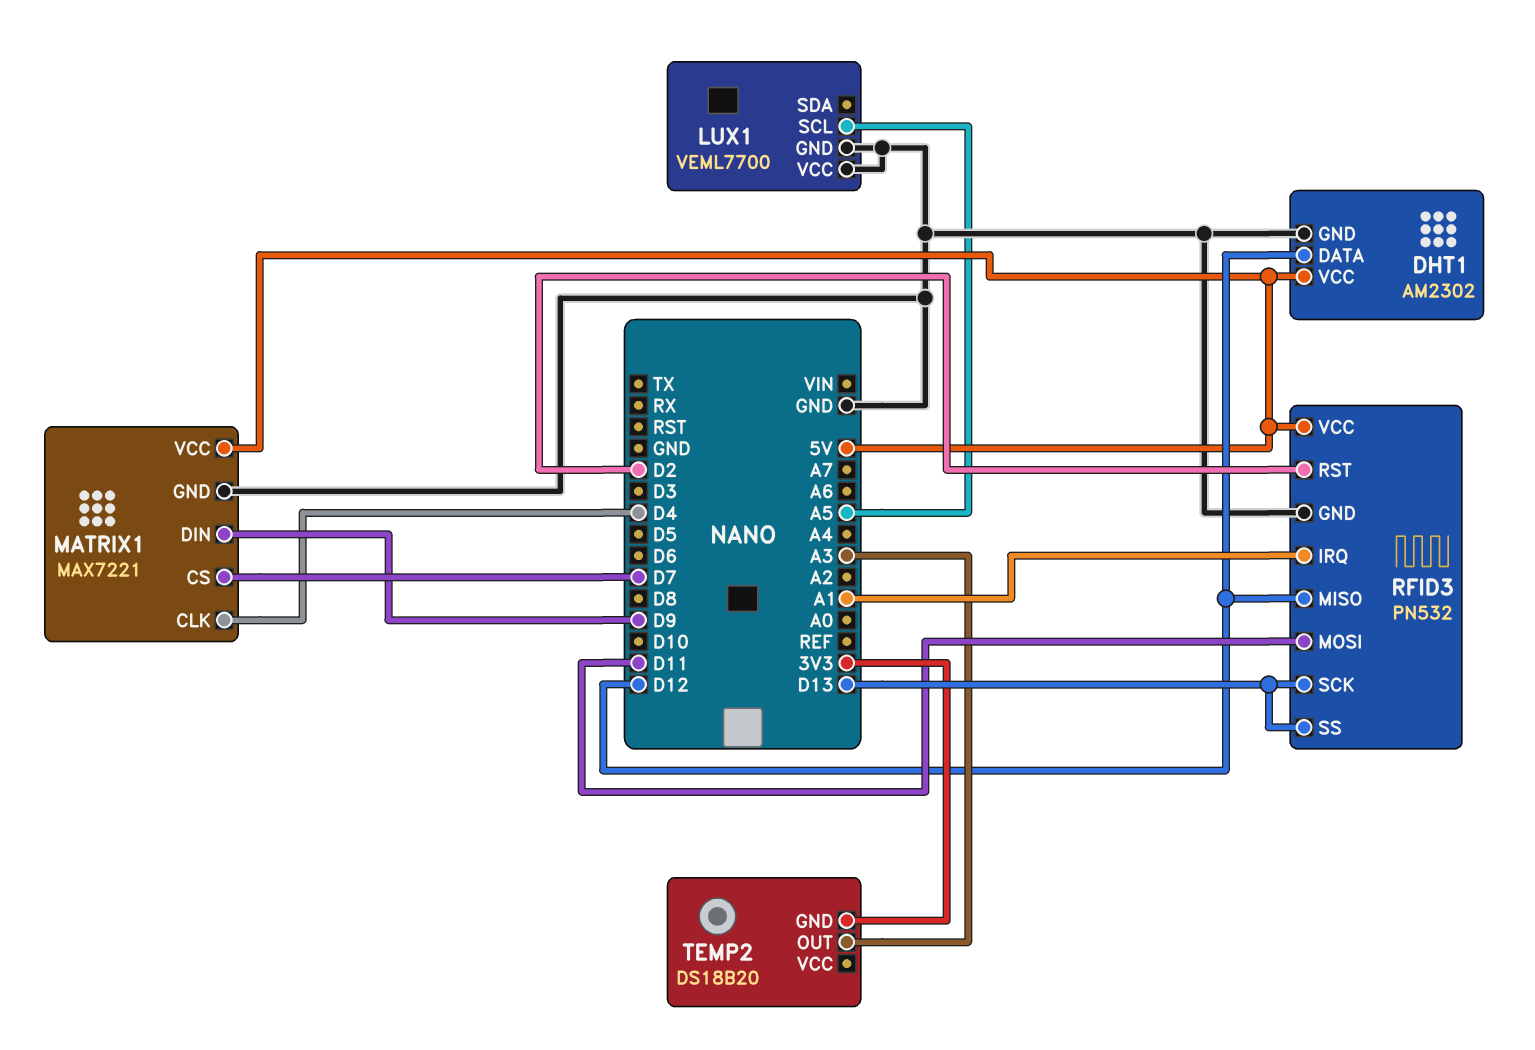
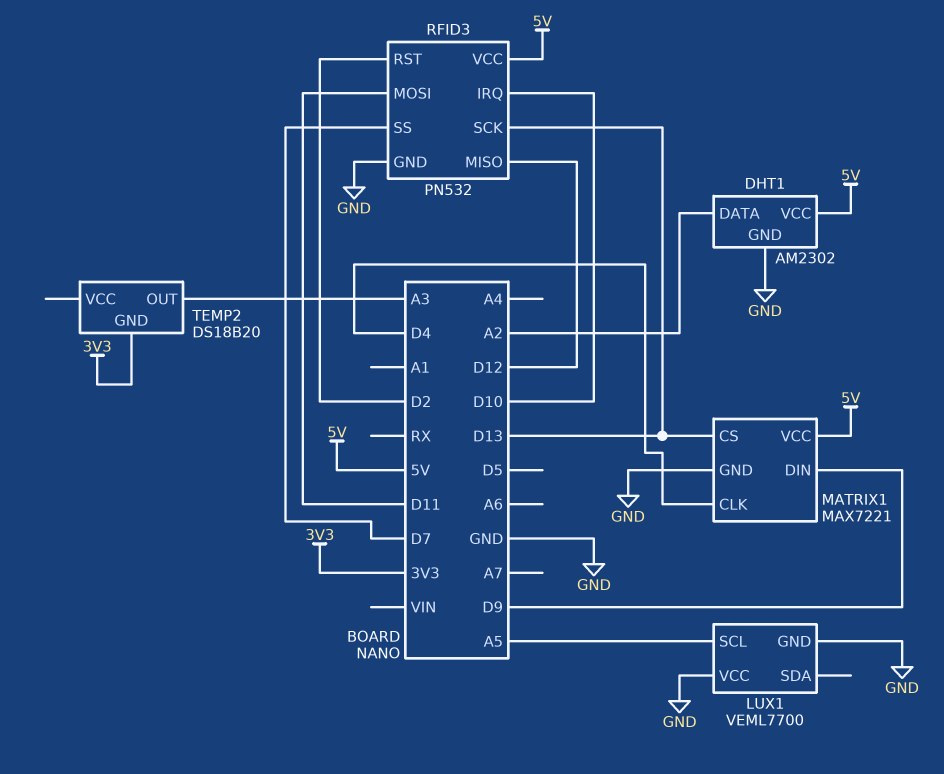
DHT1 pin DATA: D12 -> A2
MATRIX1 pin CS: D7 -> D13
RFID3 pin IRQ: A1 -> D10
RFID3 pin SS: D13 -> D7

